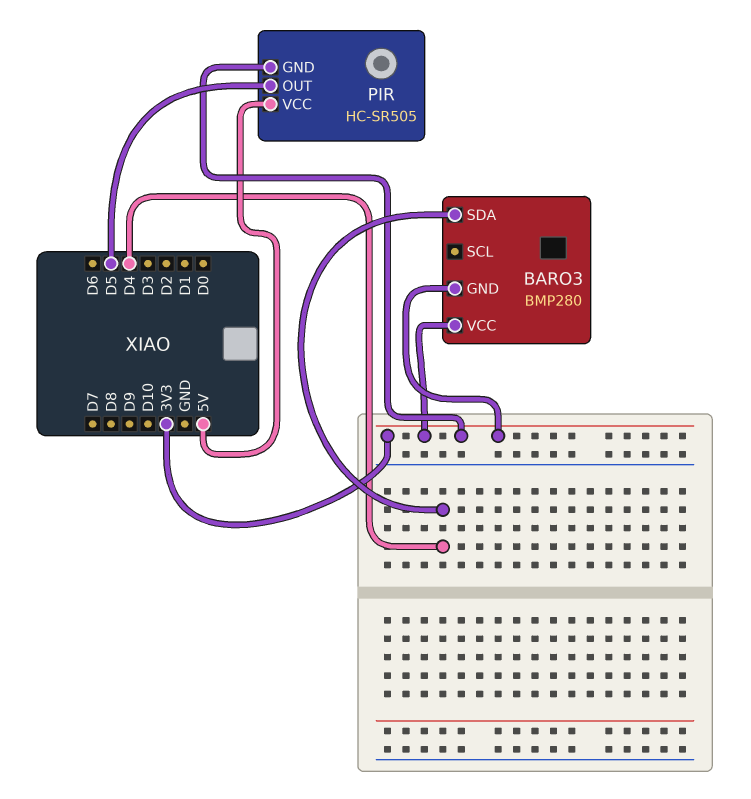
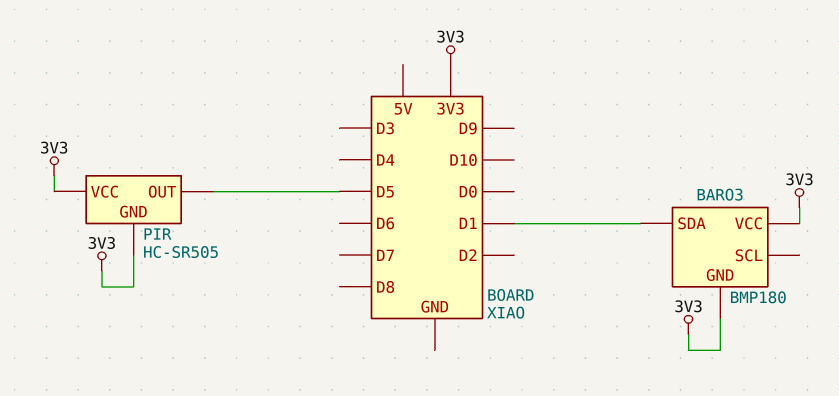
BARO3: BMP280 -> BMP180
BARO3 pin SDA: D4 -> D1
PIR pin VCC: 5V -> 3V3

